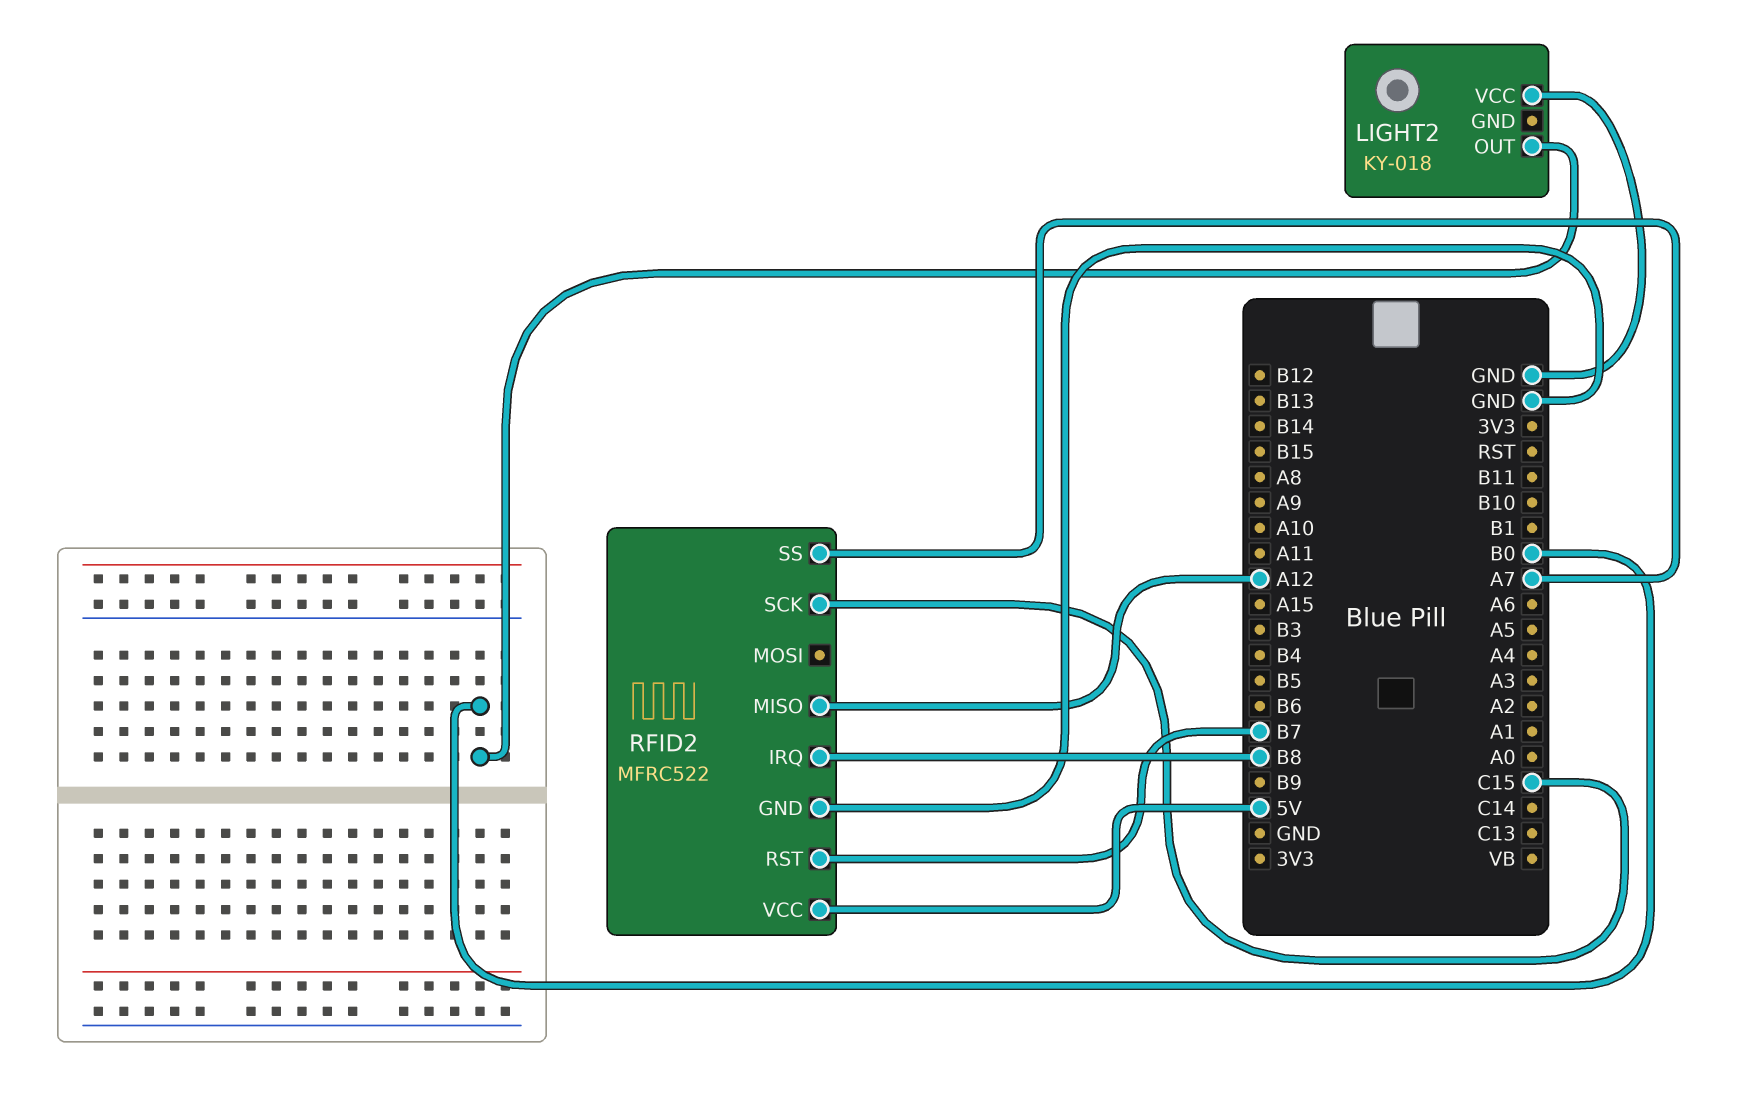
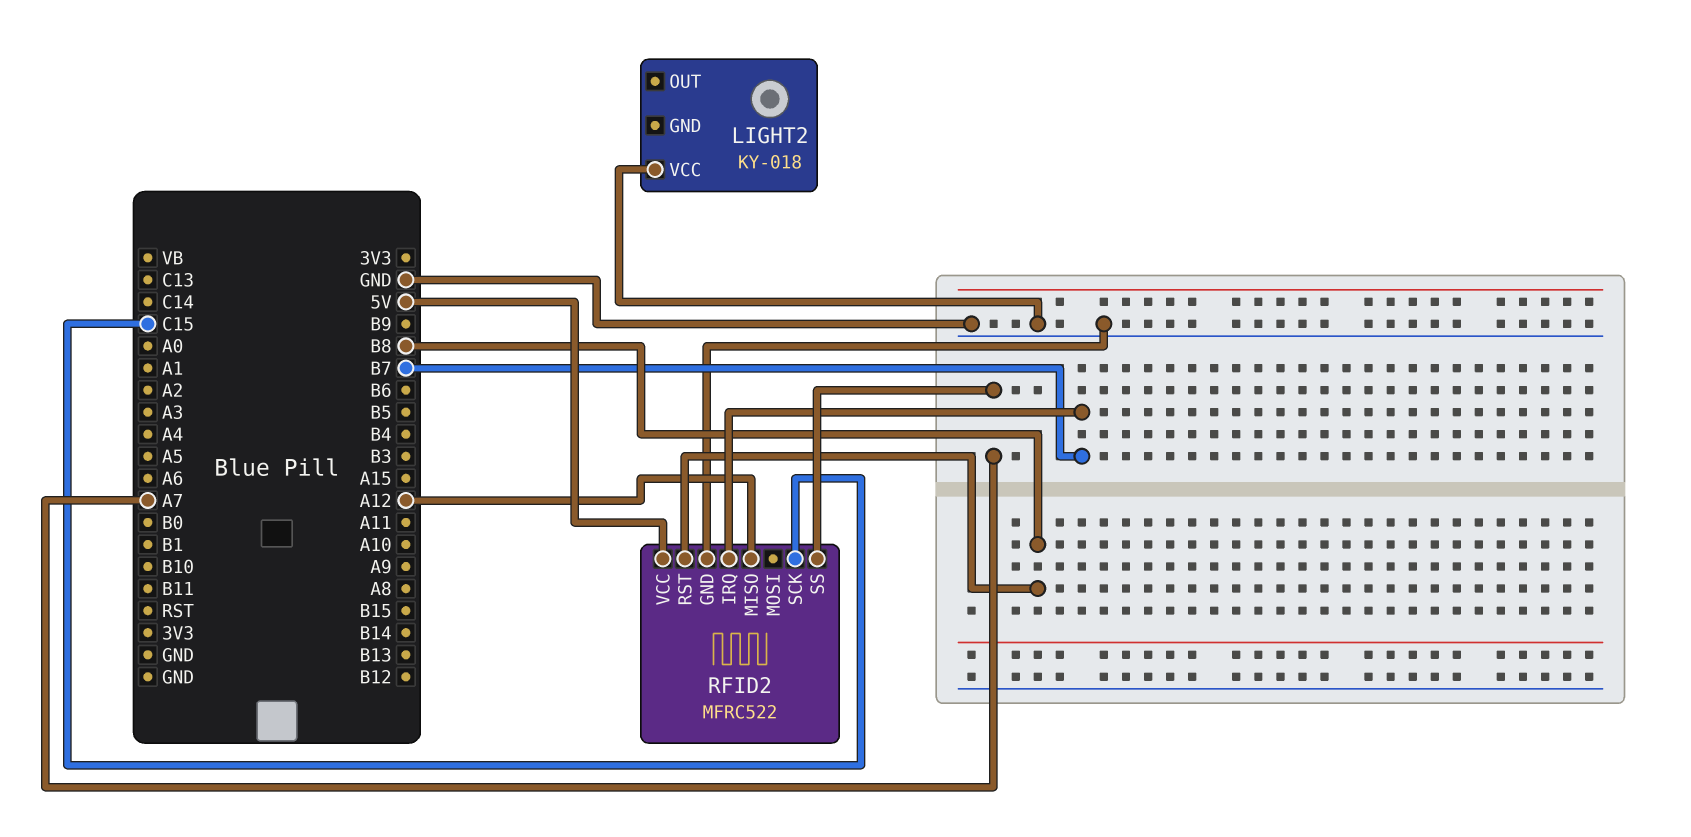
LIGHT2 pin OUT: B0 -> none
RFID2 pin IRQ: B8 -> B7
RFID2 pin RST: B7 -> B8

